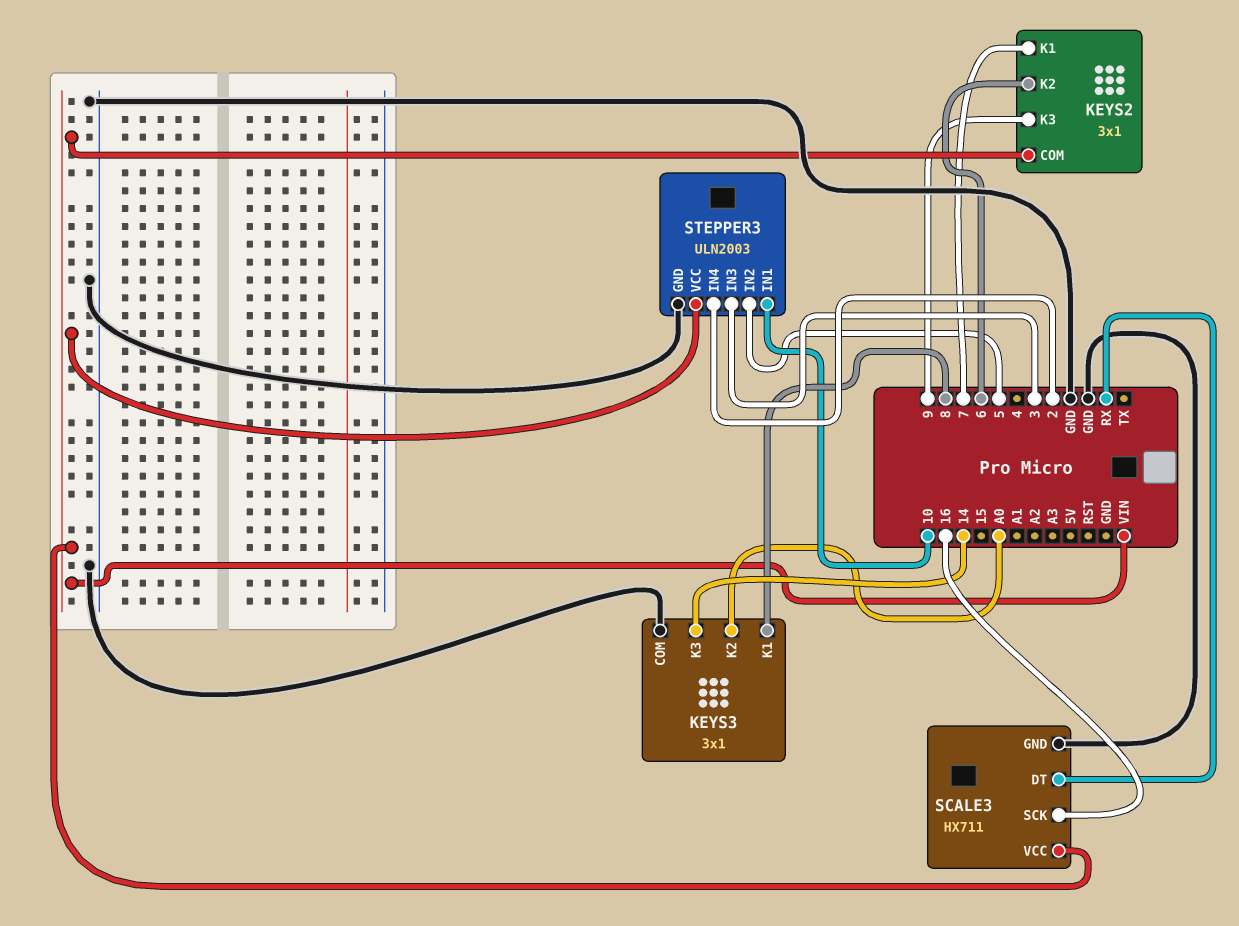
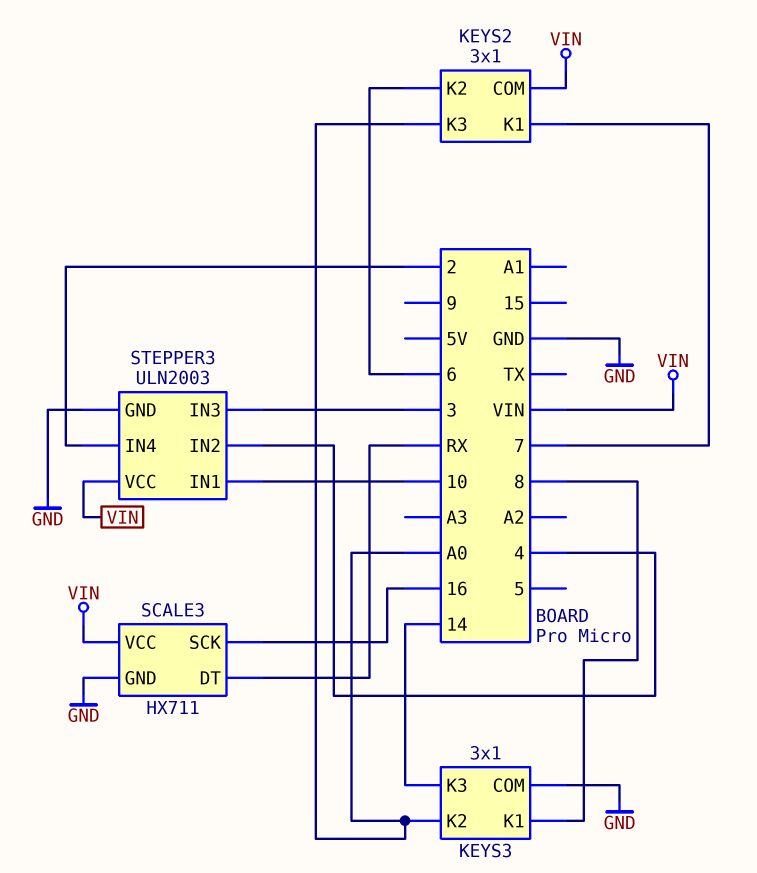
KEYS2 pin K3: 9 -> A0
STEPPER3 pin IN2: 5 -> 4

